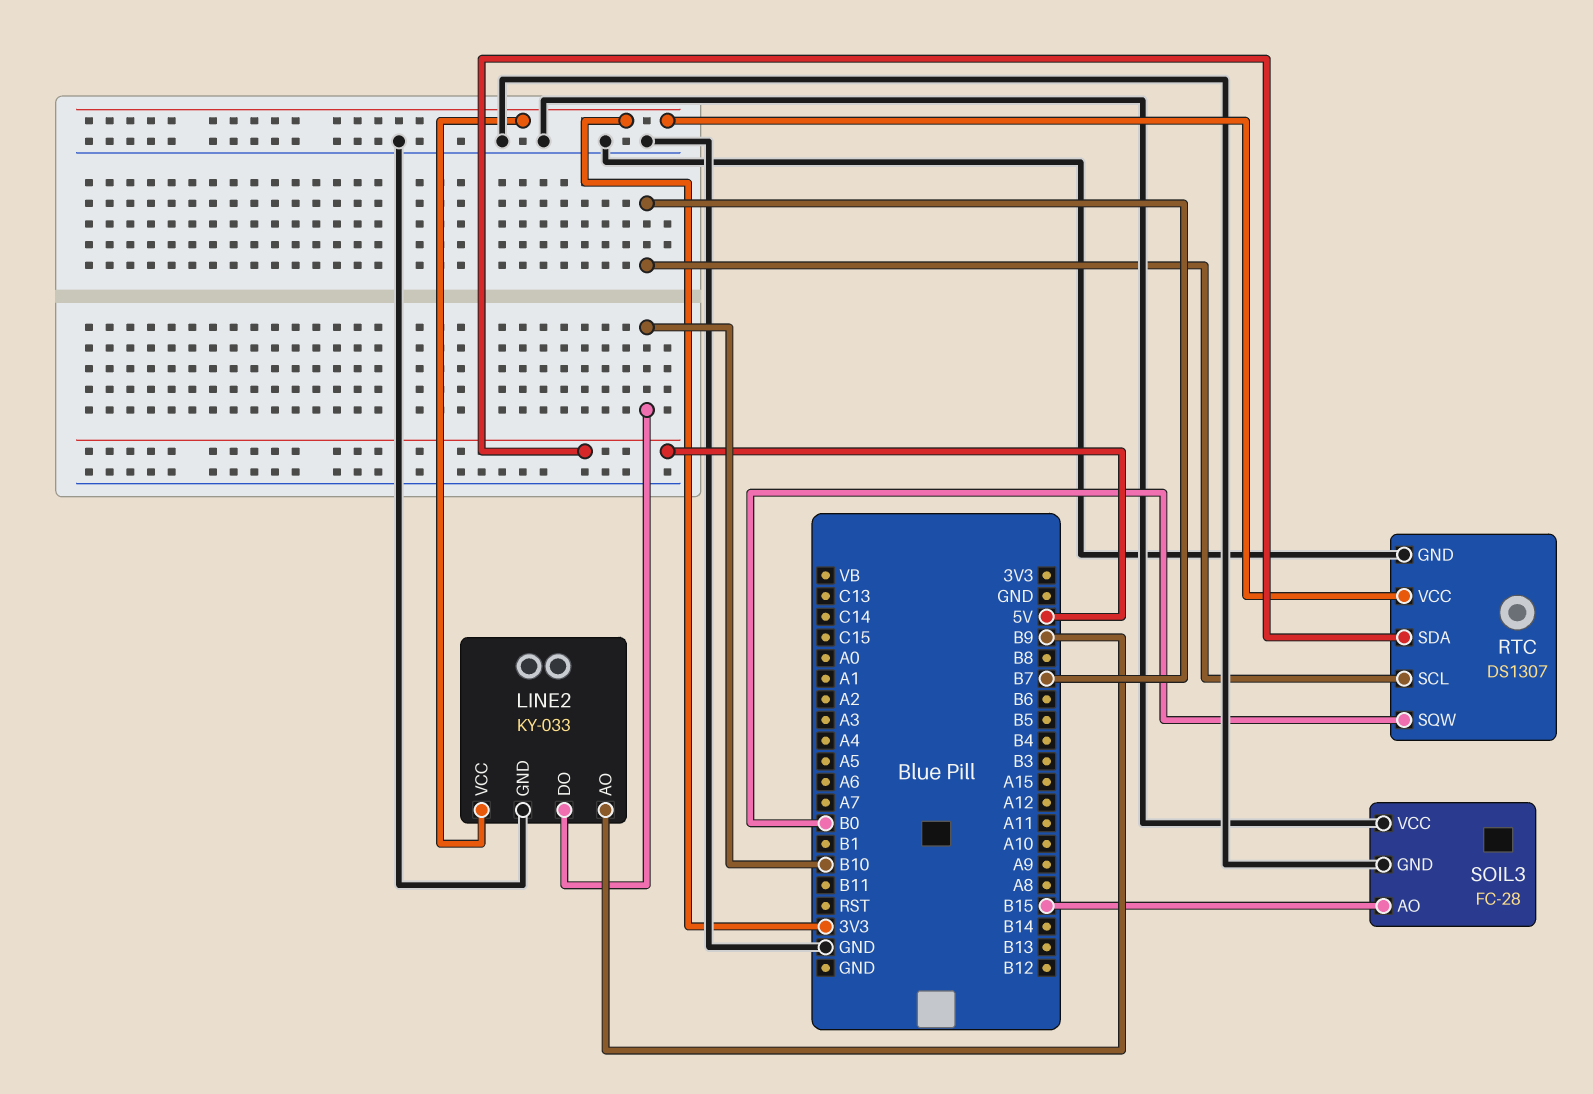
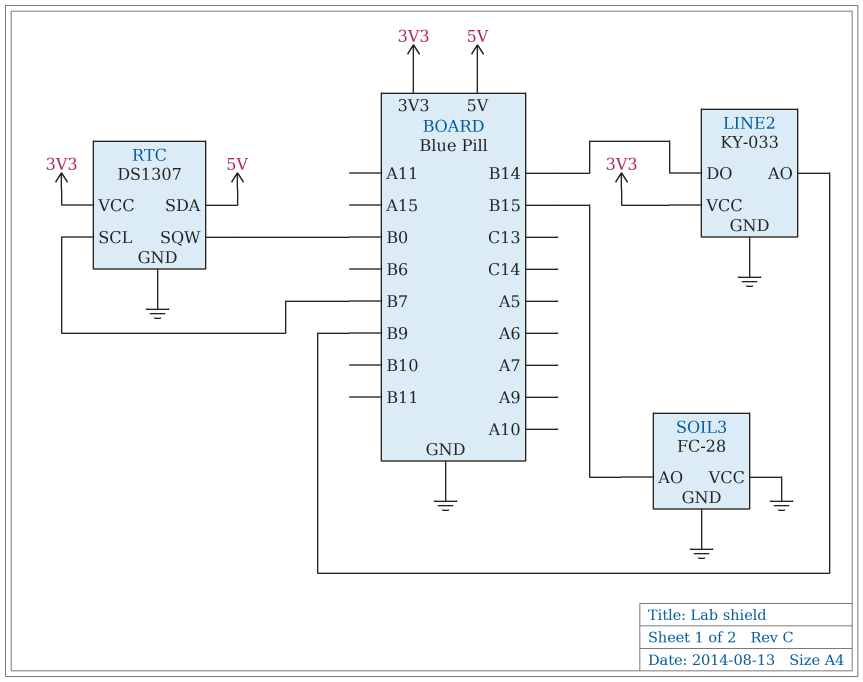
LINE2 pin DO: B10 -> B14

